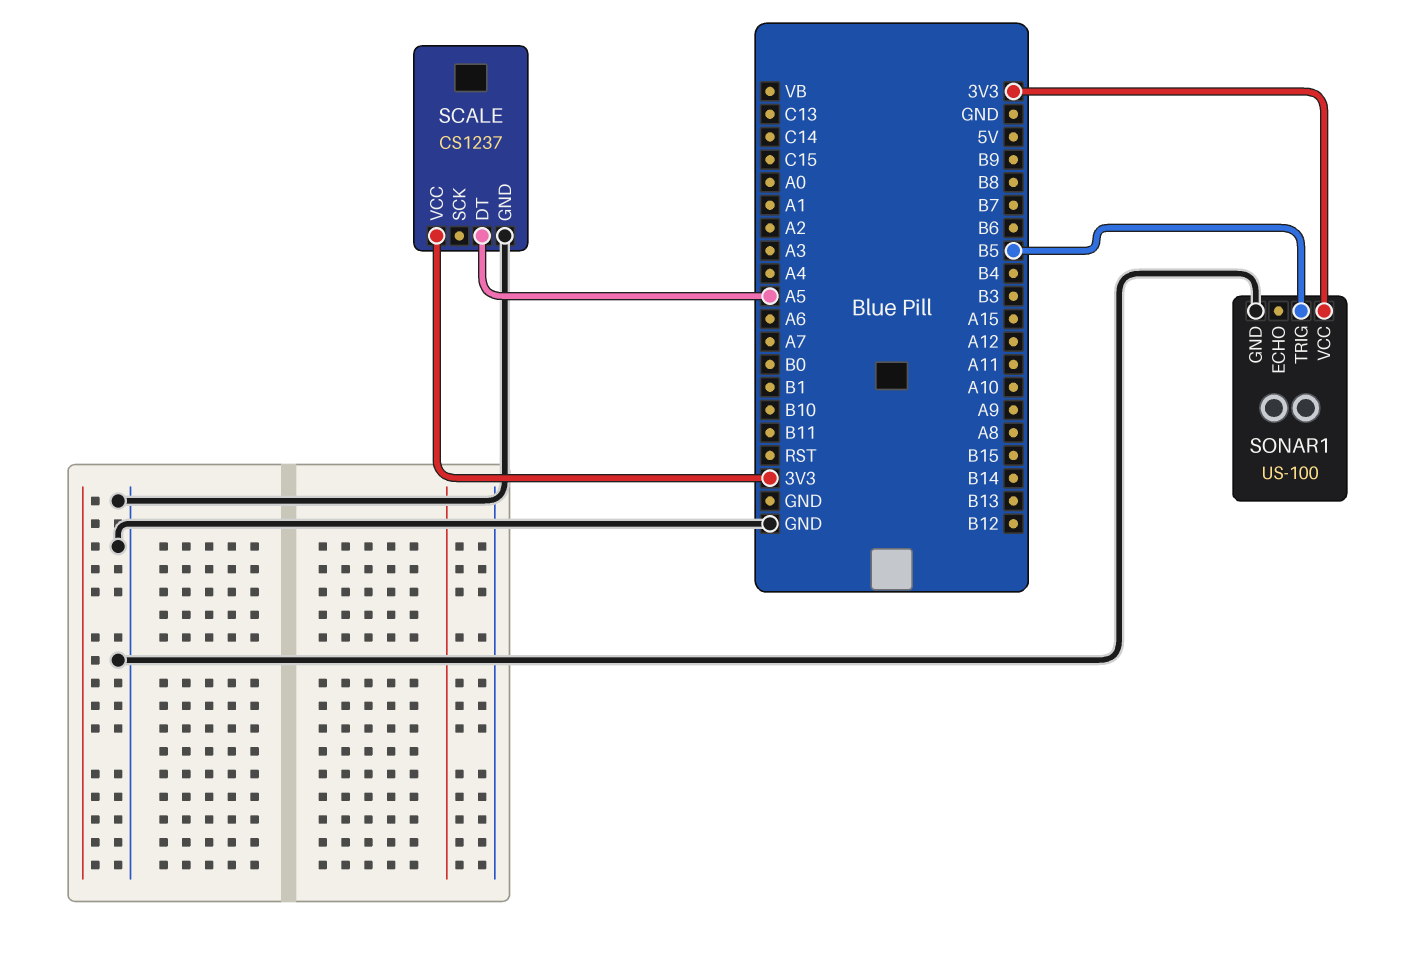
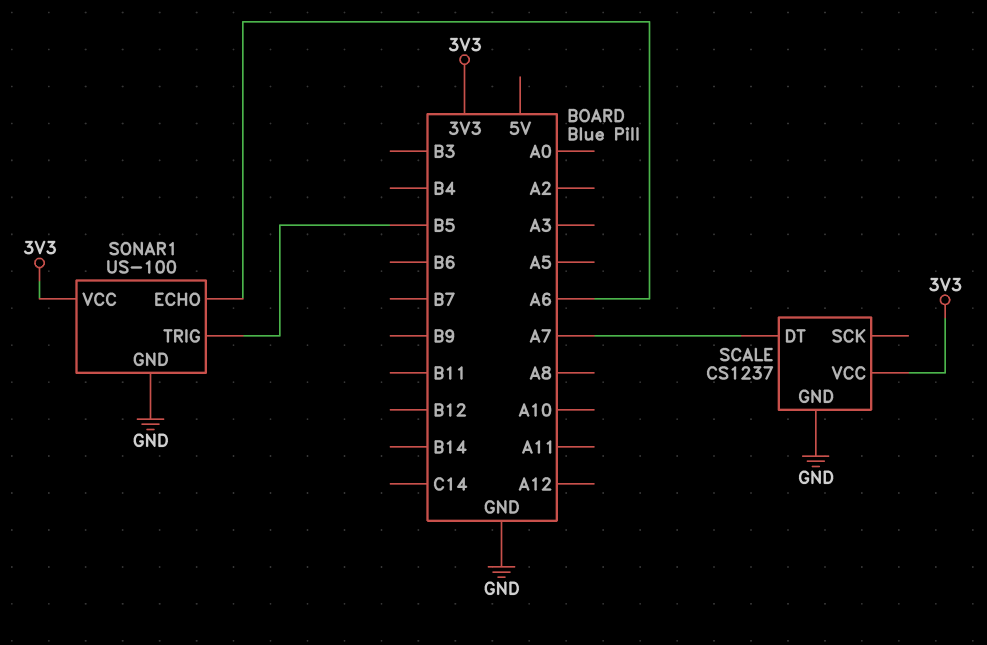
SCALE pin DT: A5 -> A7
SONAR1 pin ECHO: none -> A6

